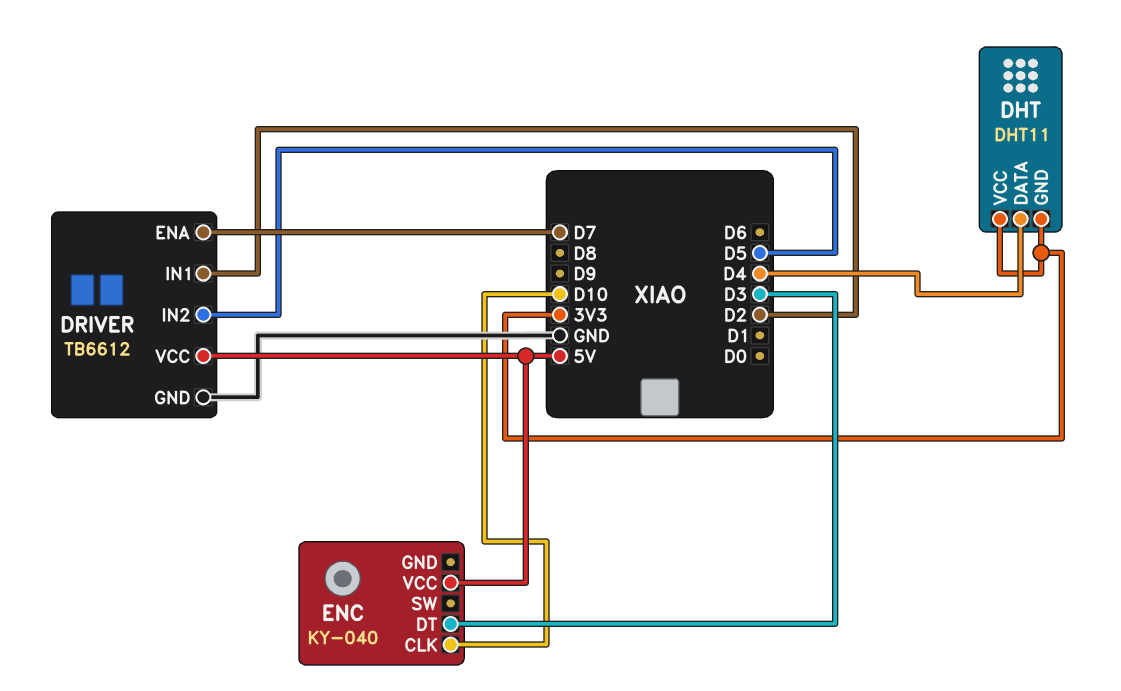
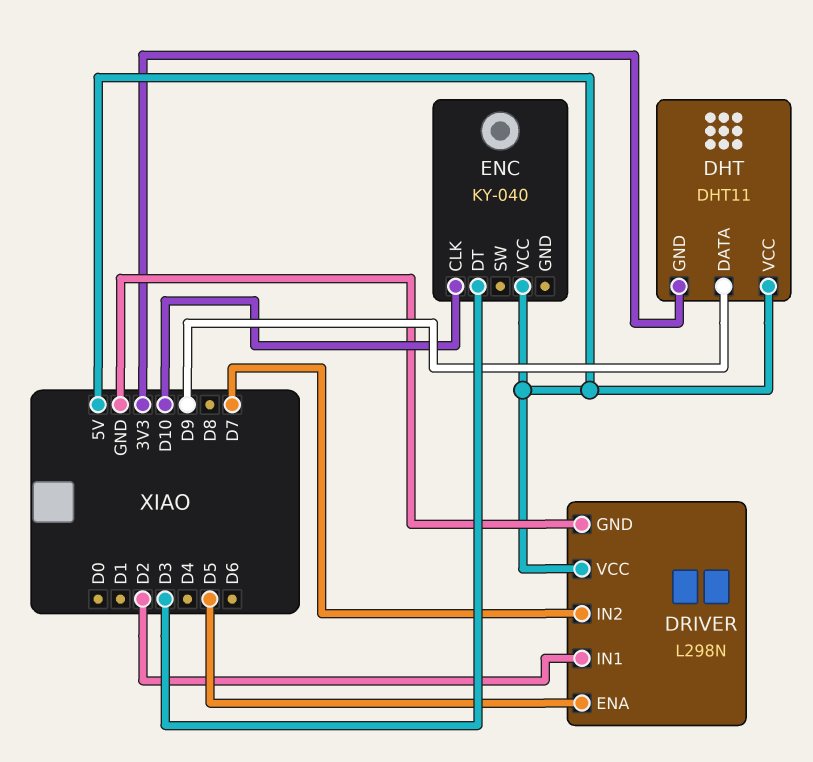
DHT pin DATA: D4 -> D9
DHT pin VCC: 3V3 -> 5V
DRIVER: TB6612 -> L298N
DRIVER pin ENA: D7 -> D5
DRIVER pin IN2: D5 -> D7

